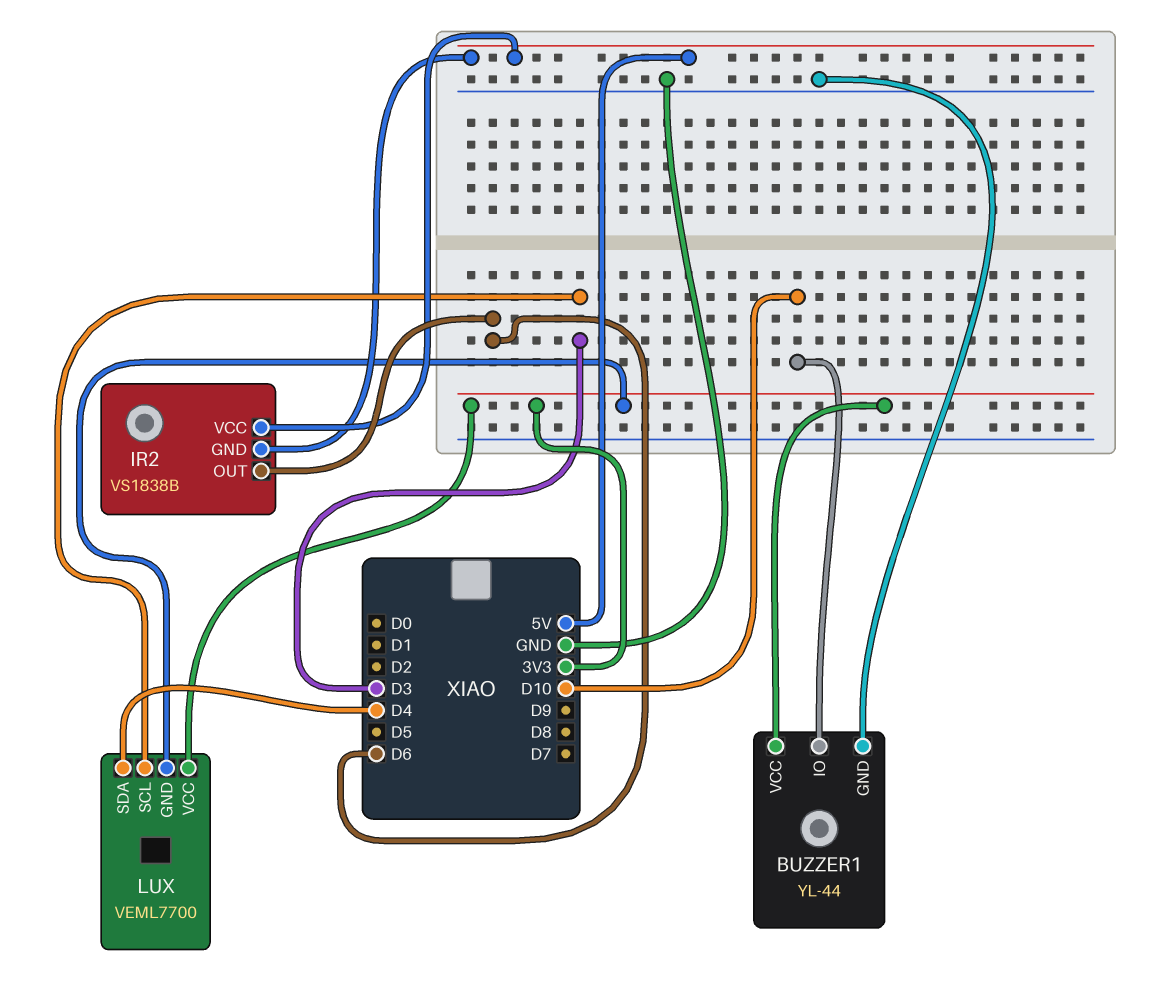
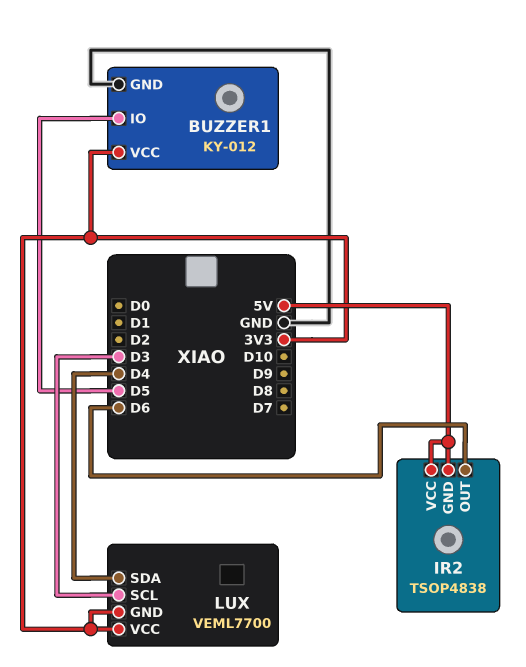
BUZZER1: YL-44 -> KY-012
BUZZER1 pin IO: D10 -> D5
IR2: VS1838B -> TSOP4838

